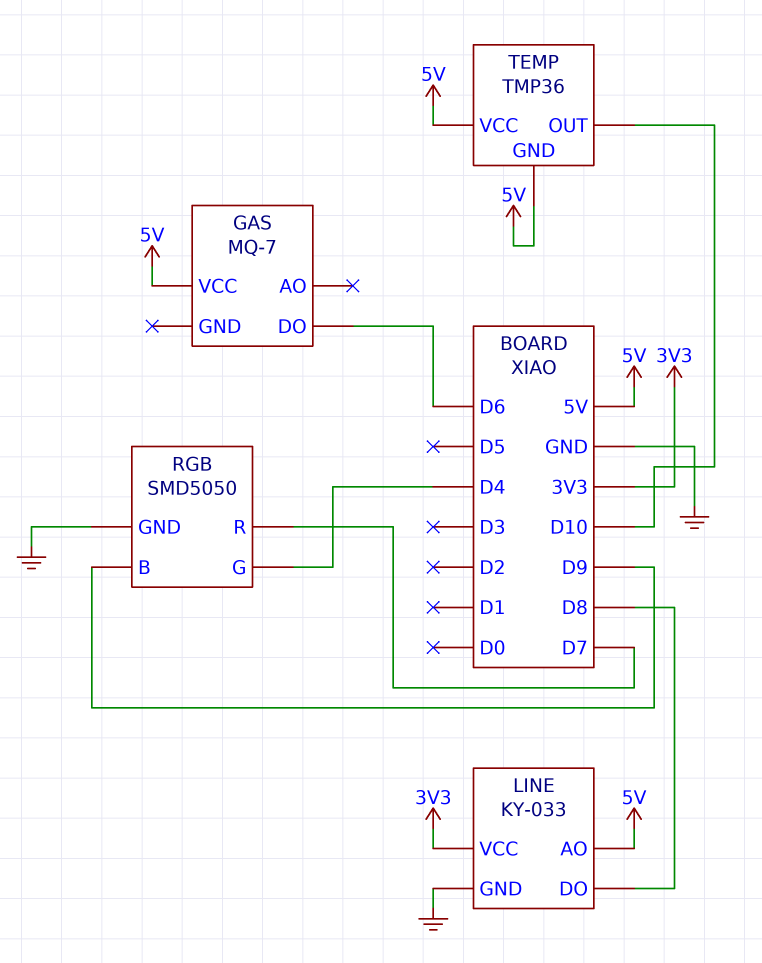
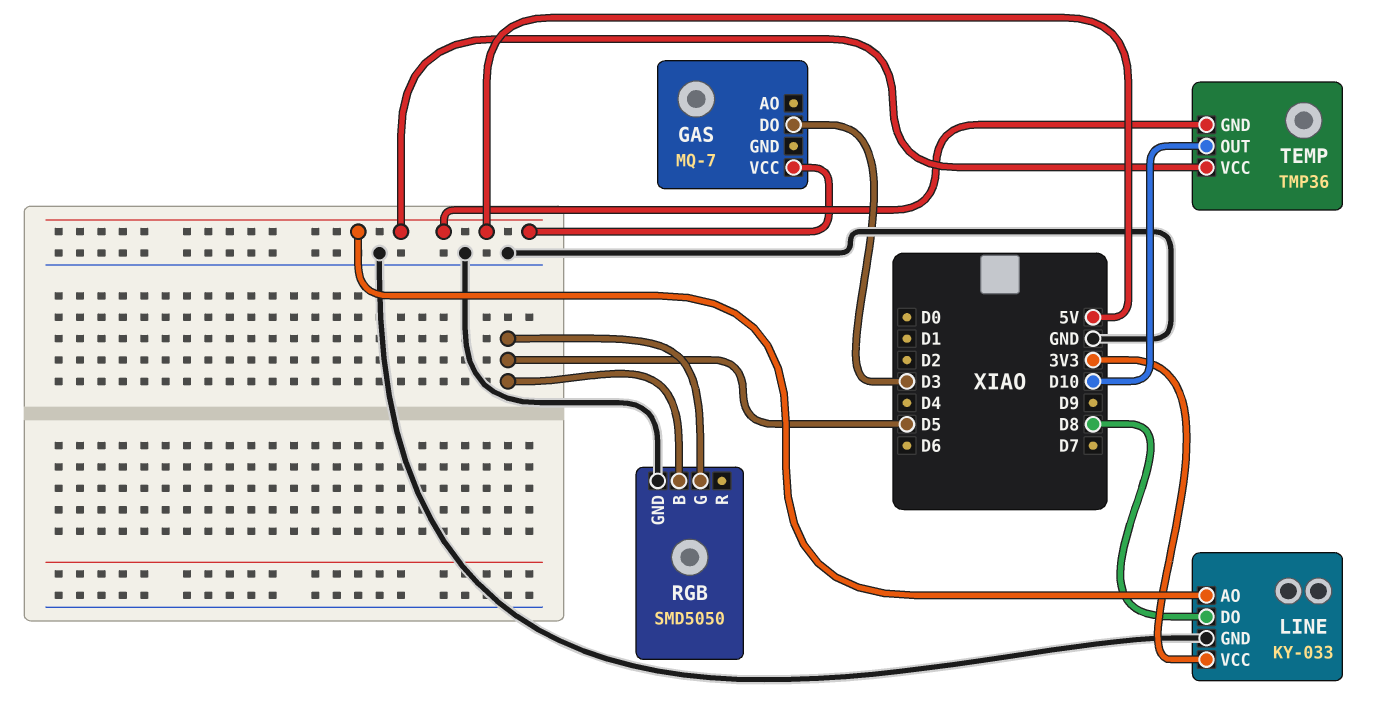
GAS pin DO: D6 -> D3
RGB pin B: D9 -> D5
RGB pin G: D4 -> D5
RGB pin R: D7 -> none

